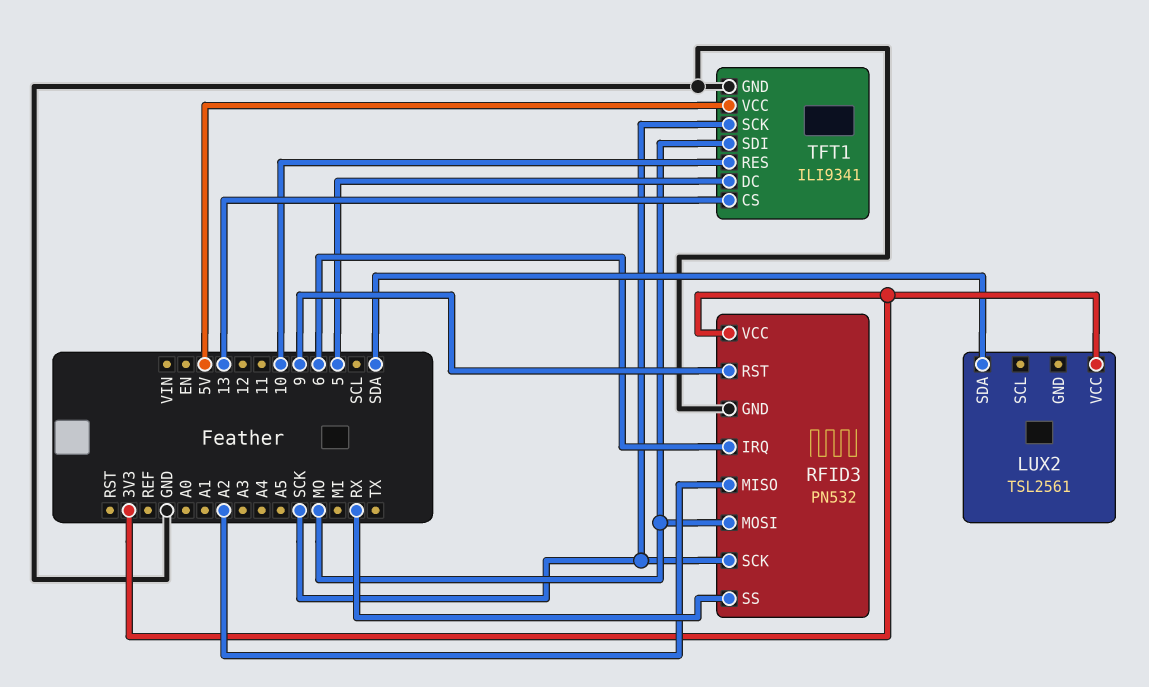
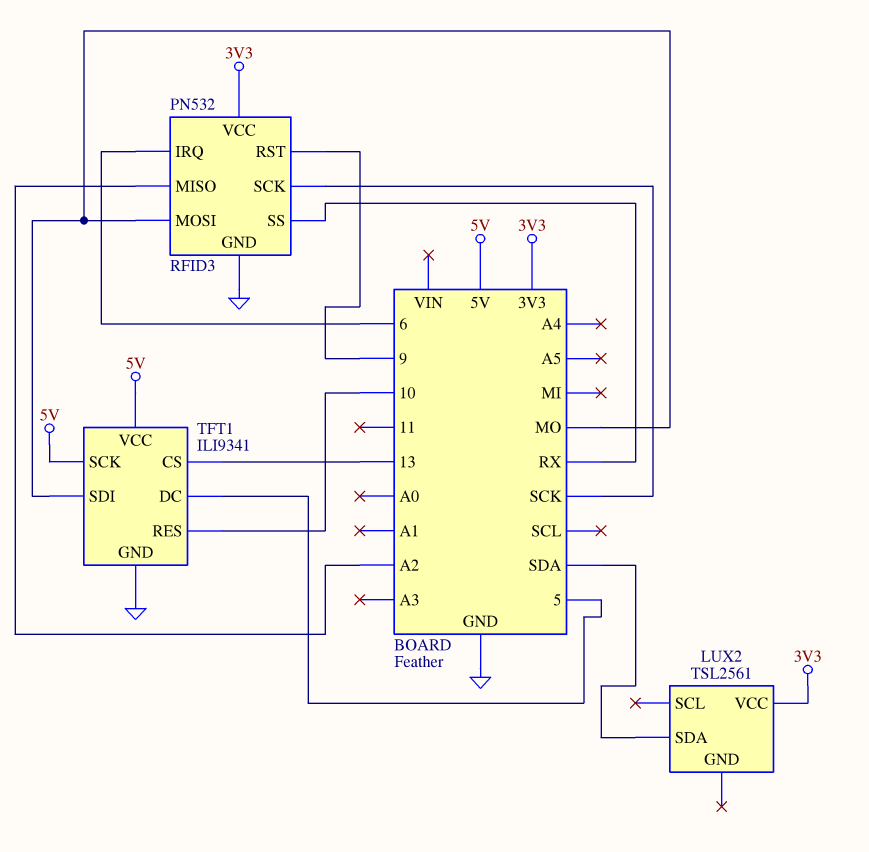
TFT1 pin SCK: SCK -> 5V

